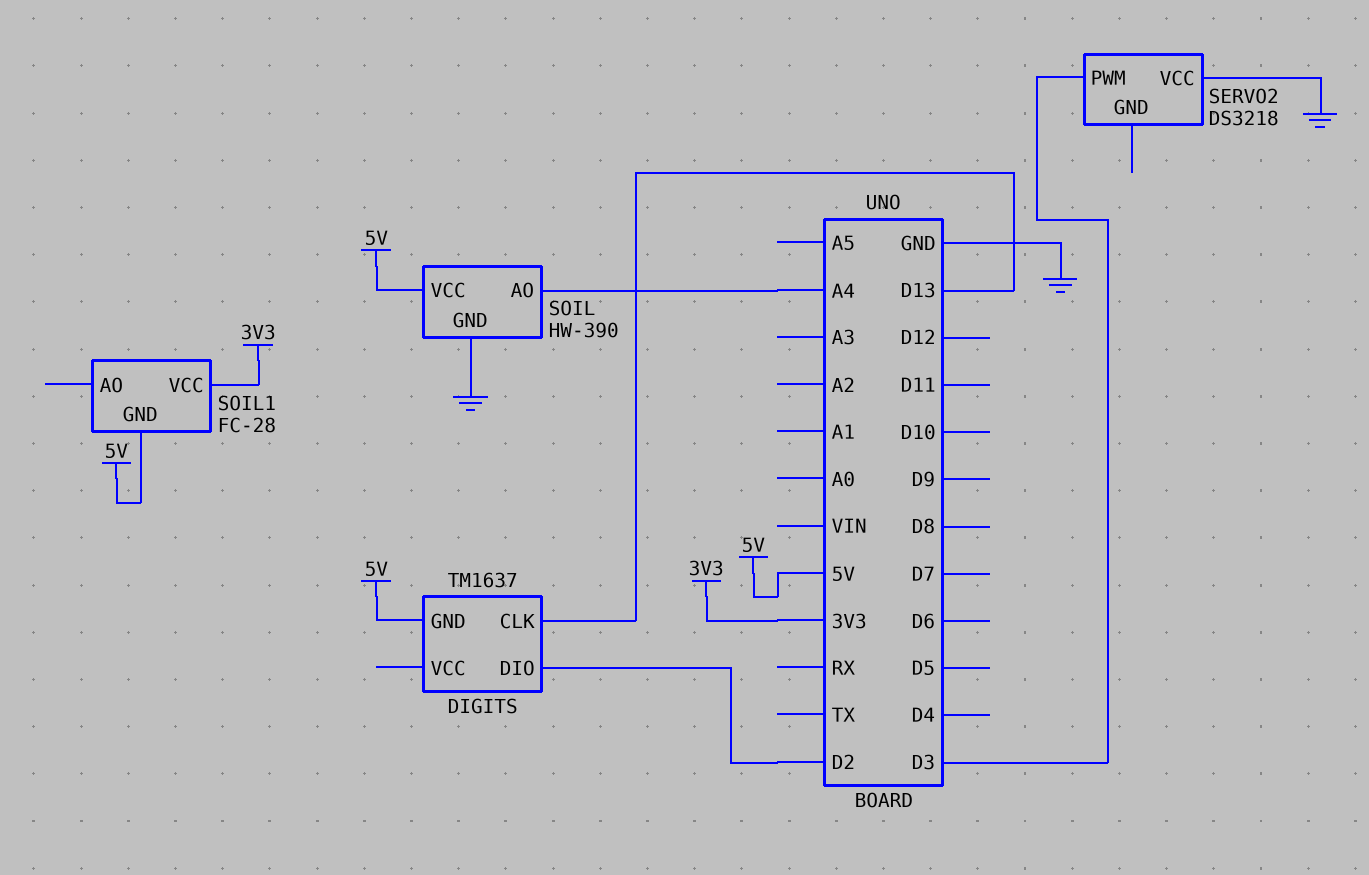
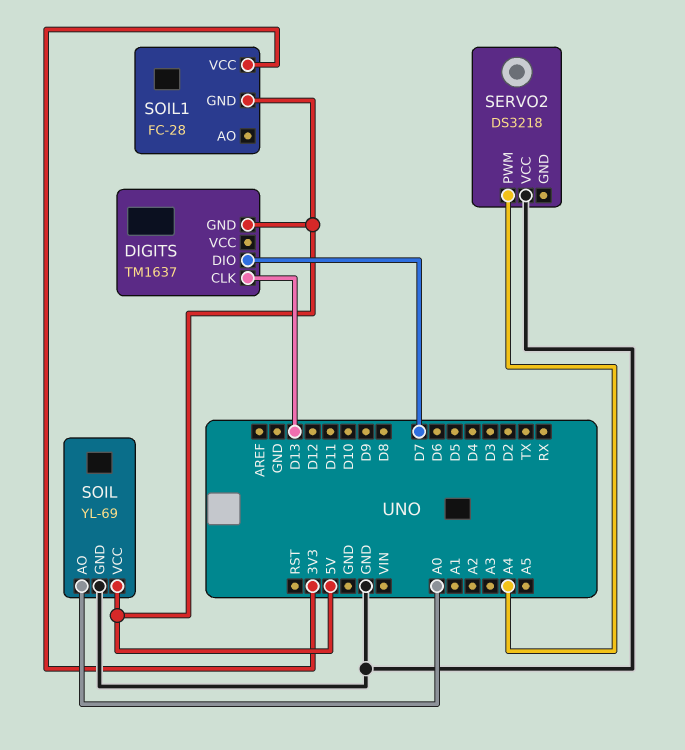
DIGITS pin DIO: D2 -> D7
SERVO2 pin PWM: D3 -> A4
SOIL: HW-390 -> YL-69
SOIL pin AO: A4 -> A0

